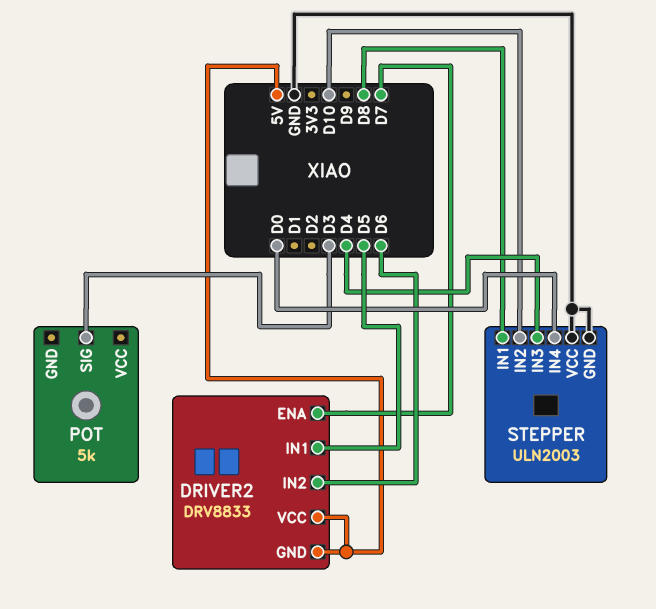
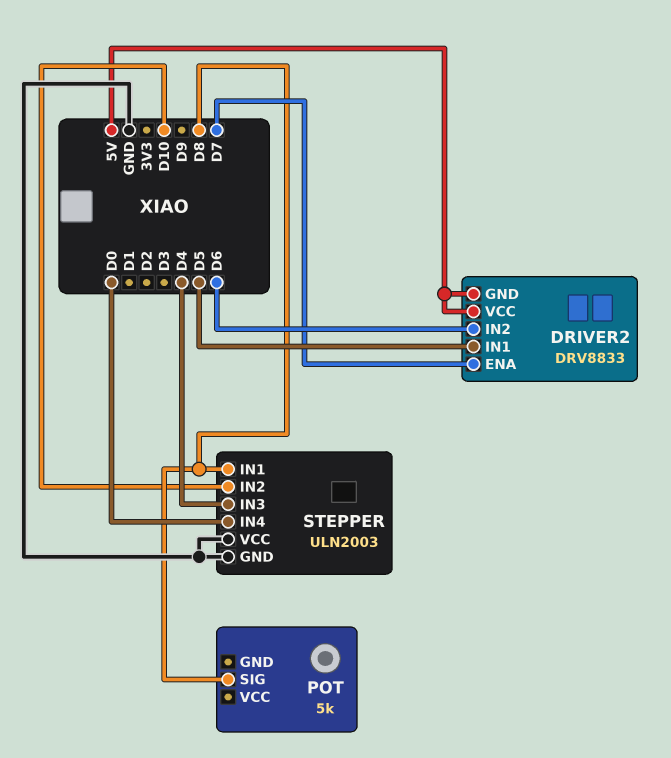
POT pin SIG: D3 -> D8

